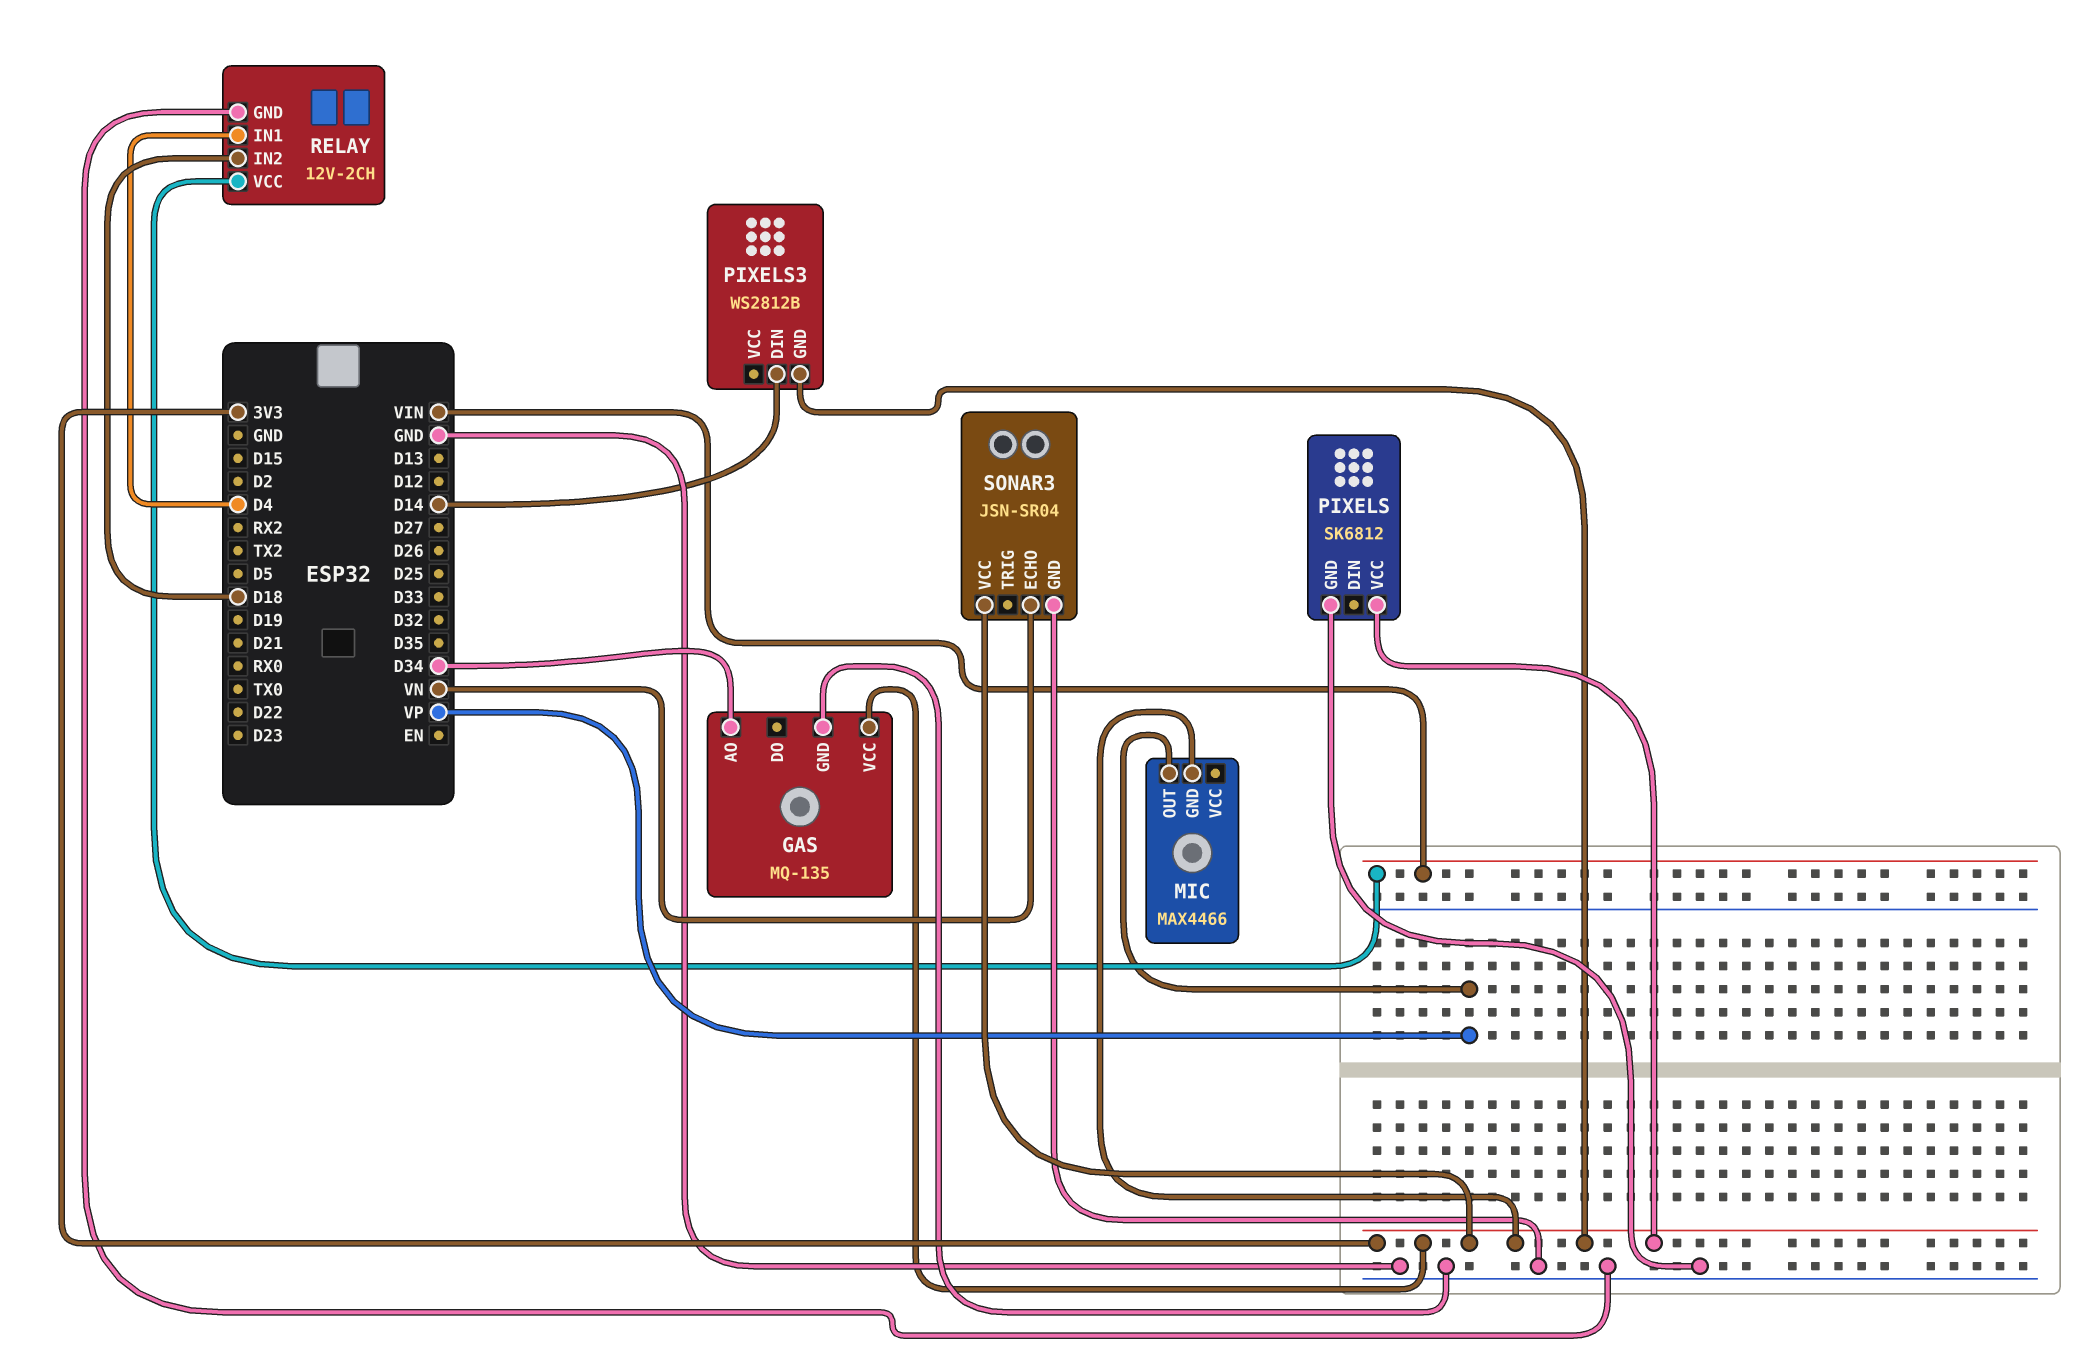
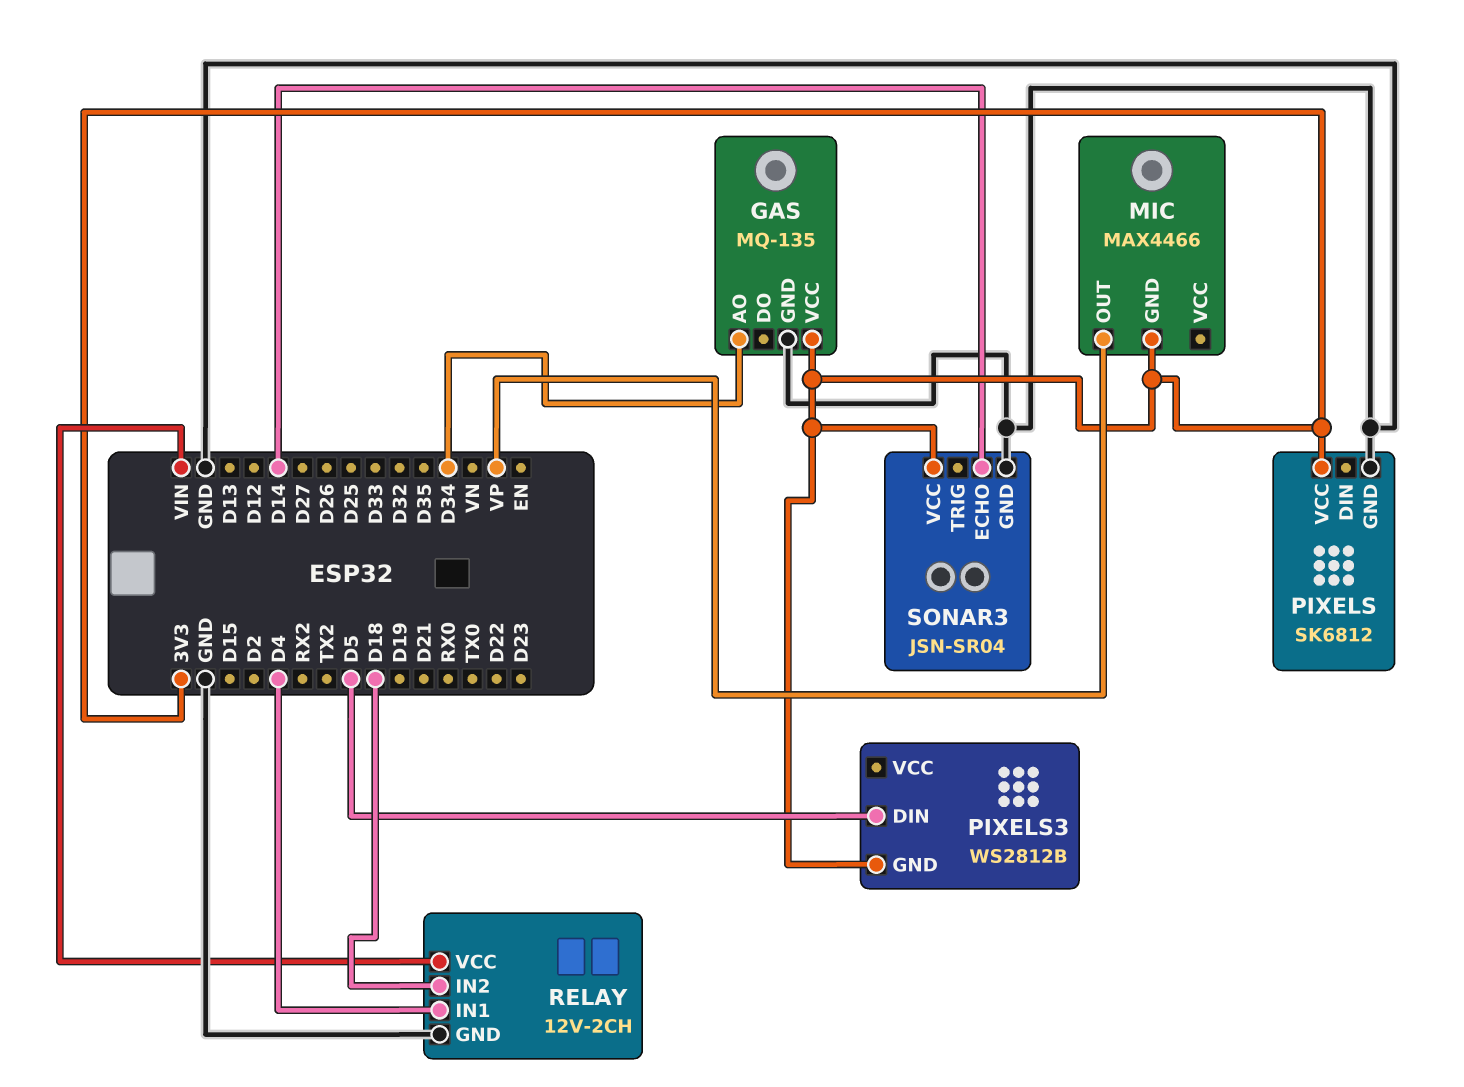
PIXELS3 pin DIN: D14 -> D5
SONAR3 pin ECHO: VN -> D14

